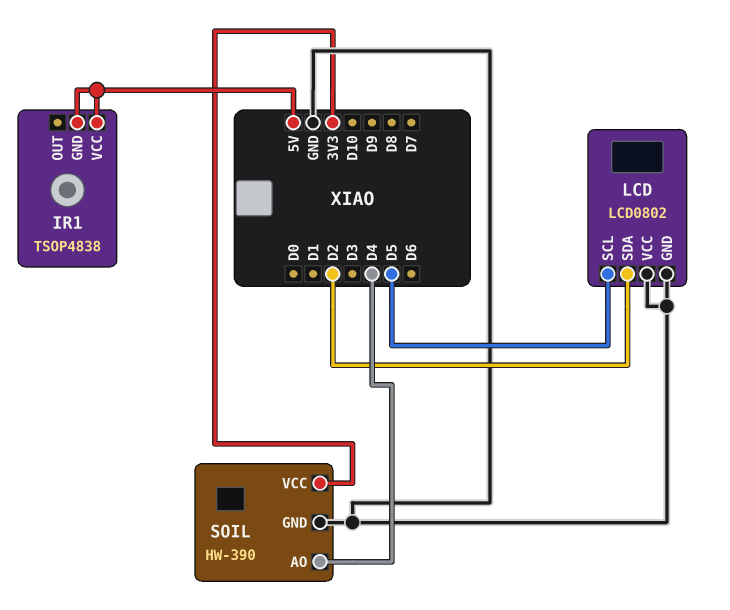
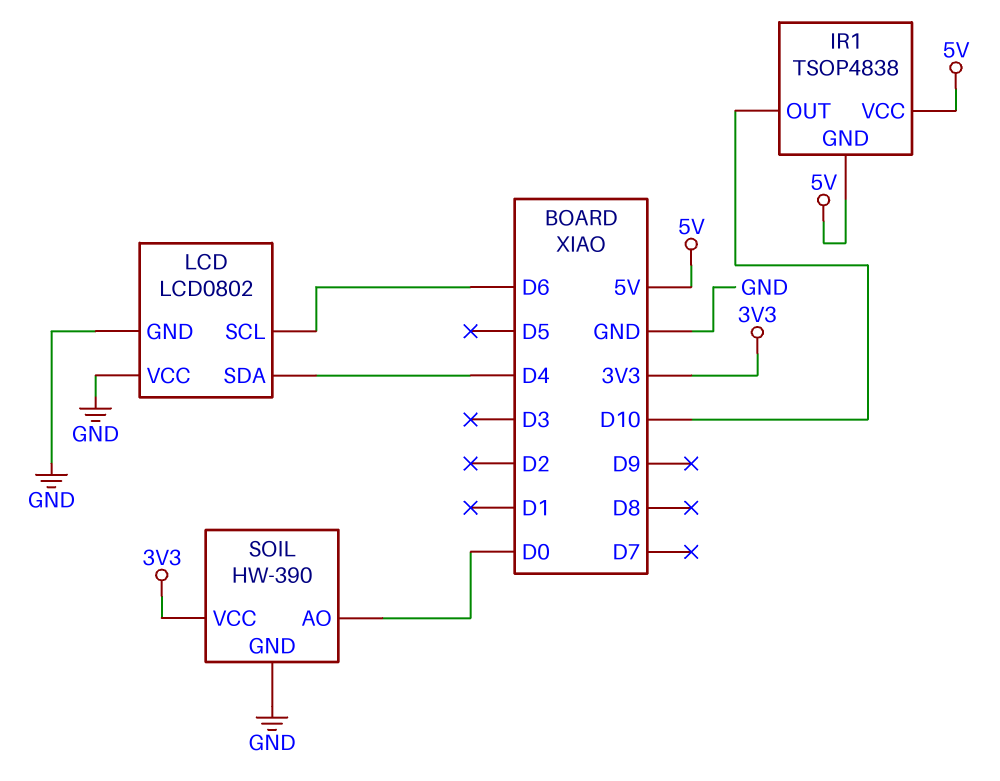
IR1 pin OUT: none -> D10
LCD pin SCL: D5 -> D6
LCD pin SDA: D2 -> D4
SOIL pin AO: D4 -> D0

